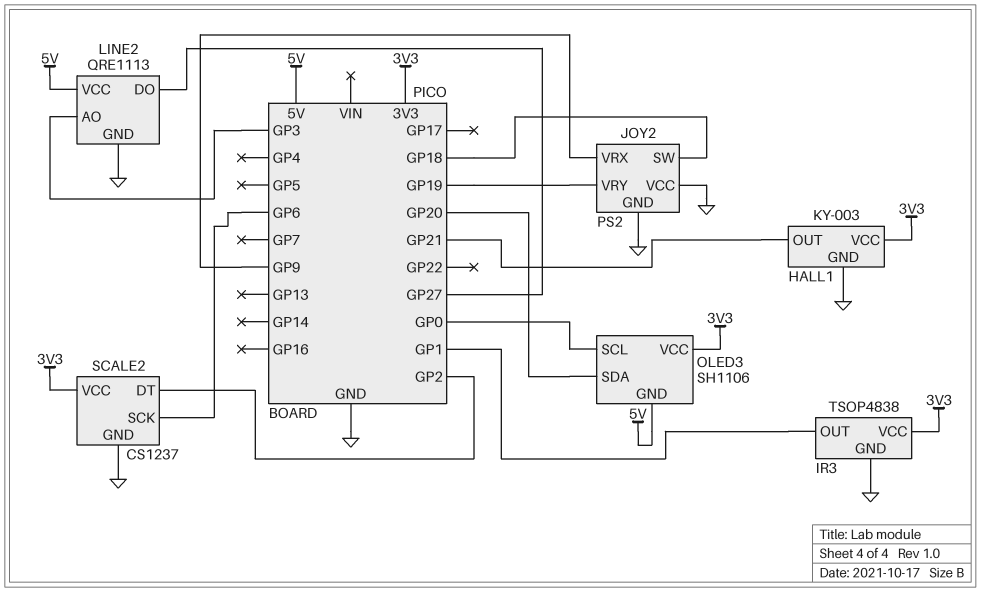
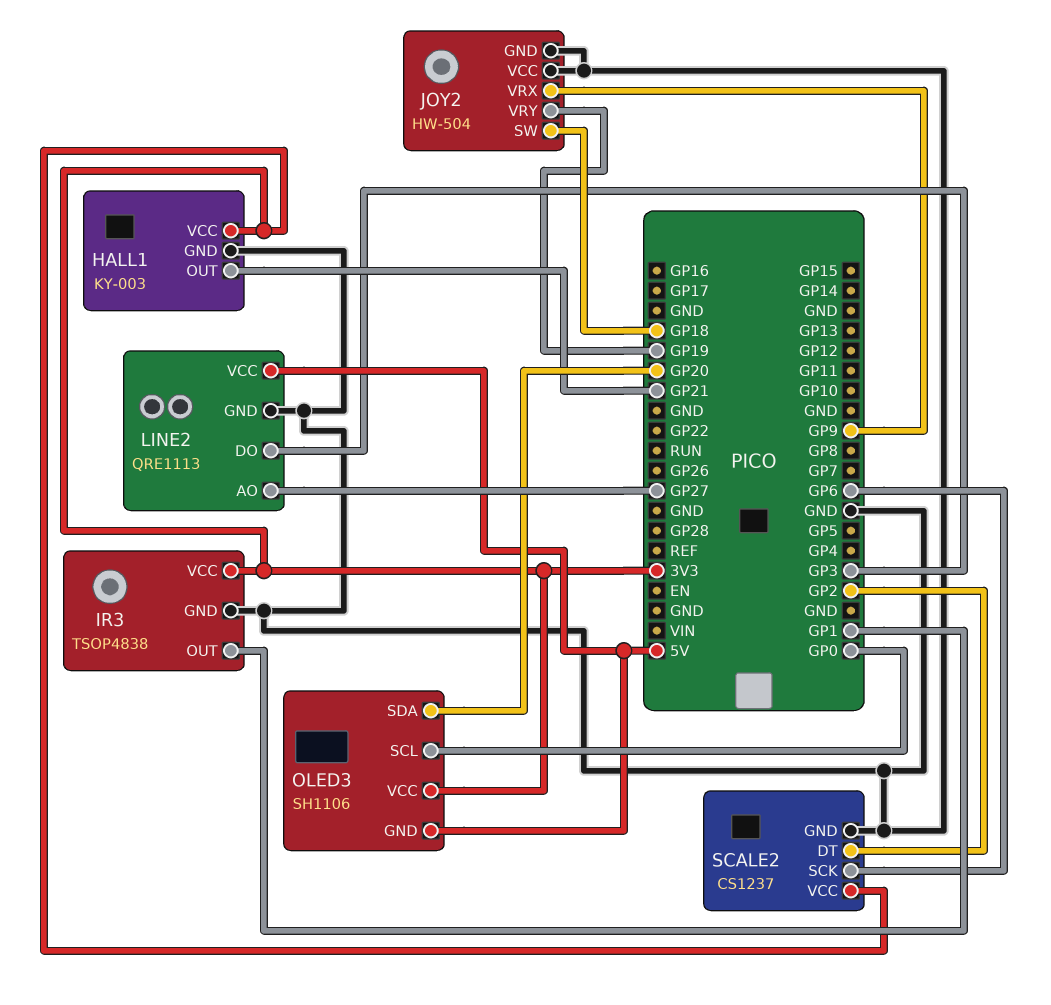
JOY2: PS2 -> HW-504
LINE2 pin AO: GP3 -> GP27
LINE2 pin DO: GP27 -> GP3

